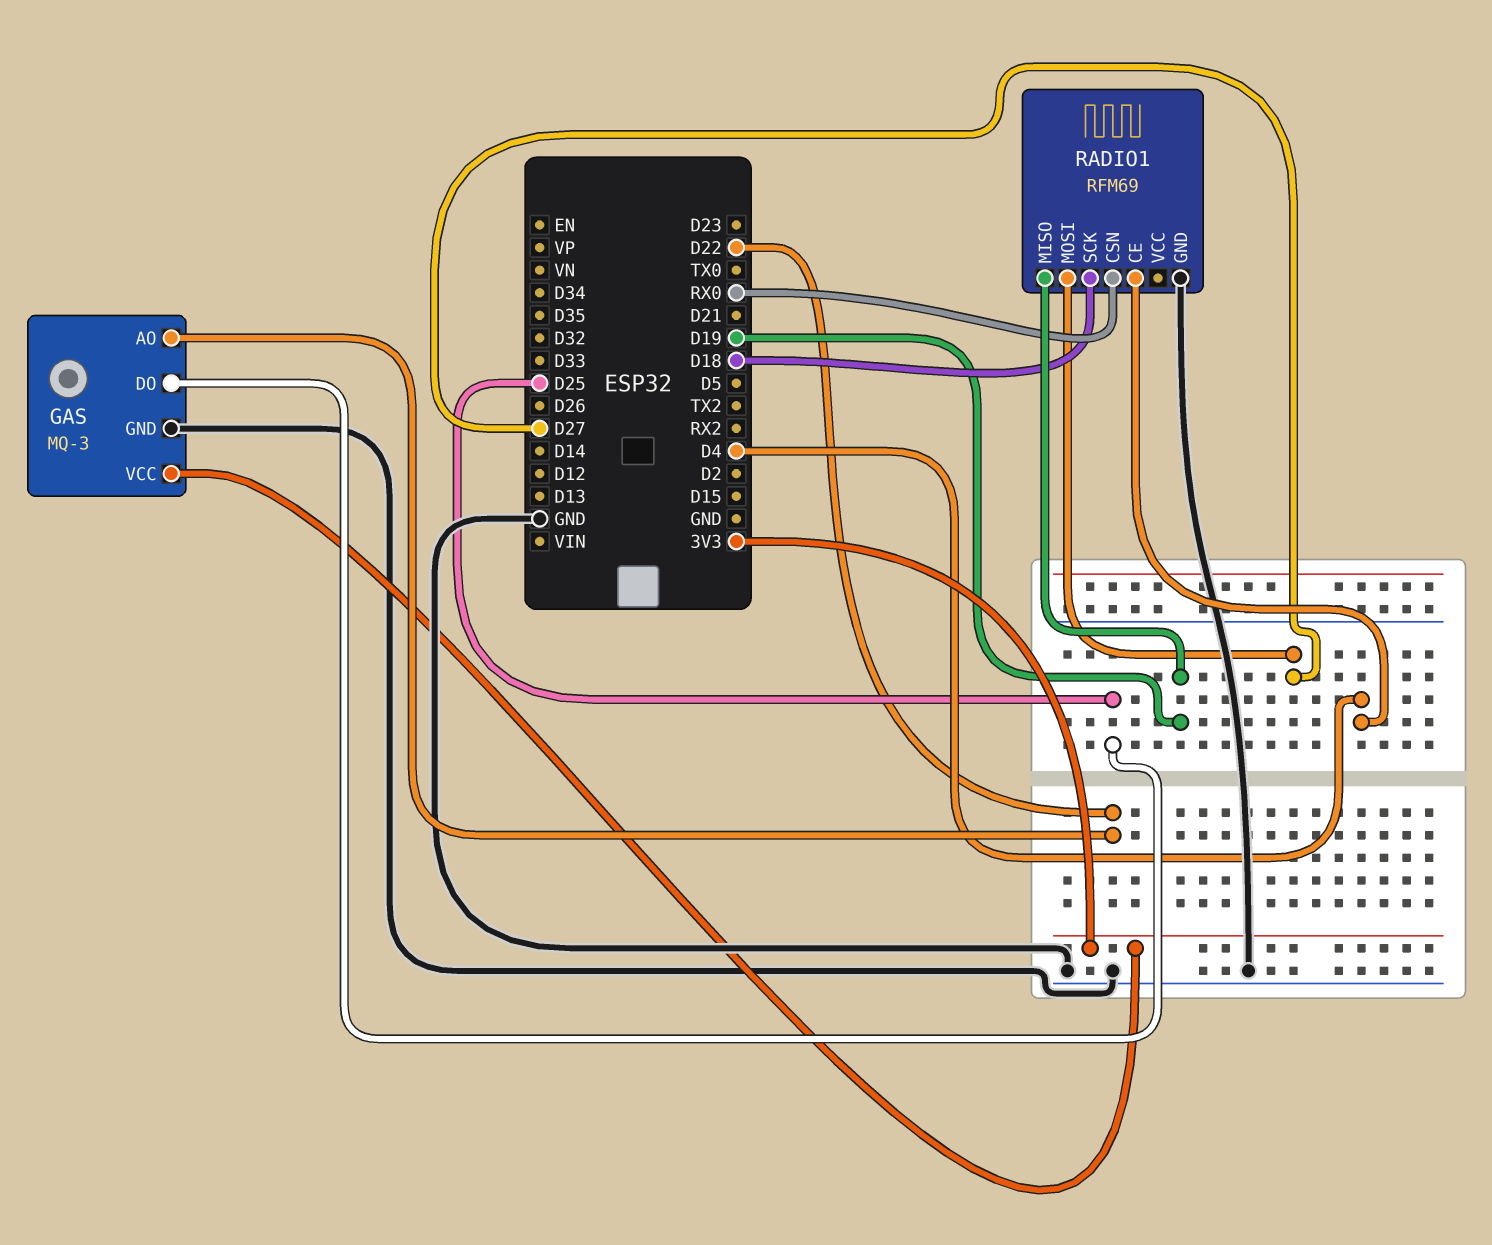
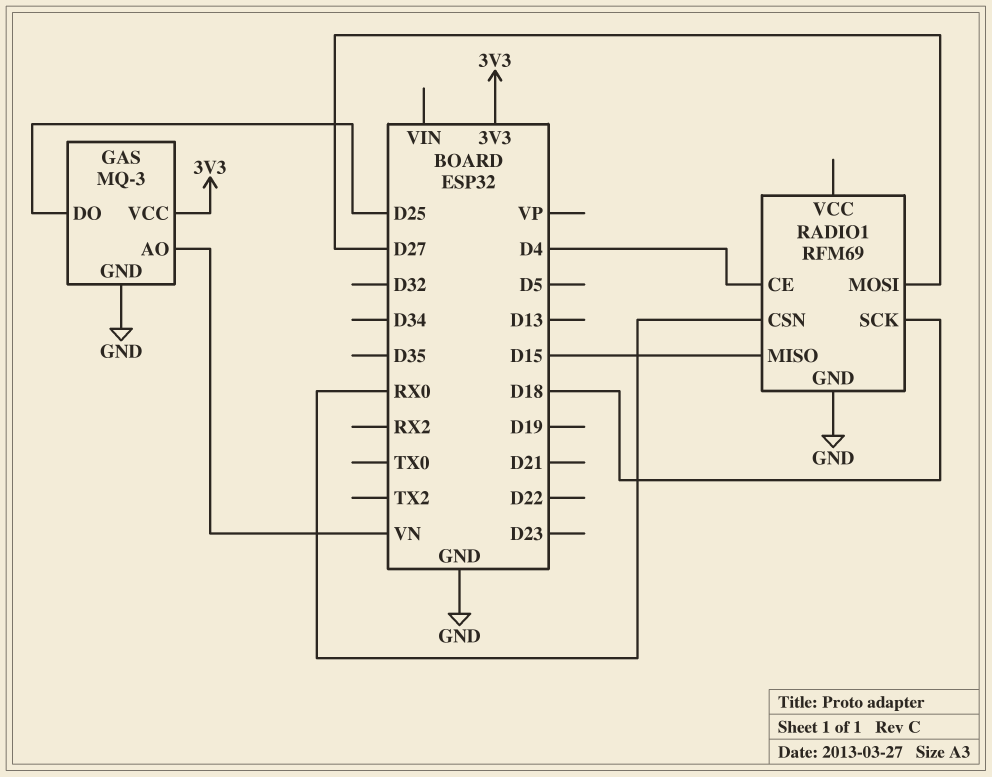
GAS pin AO: D22 -> VN
RADIO1 pin MISO: D19 -> D15

